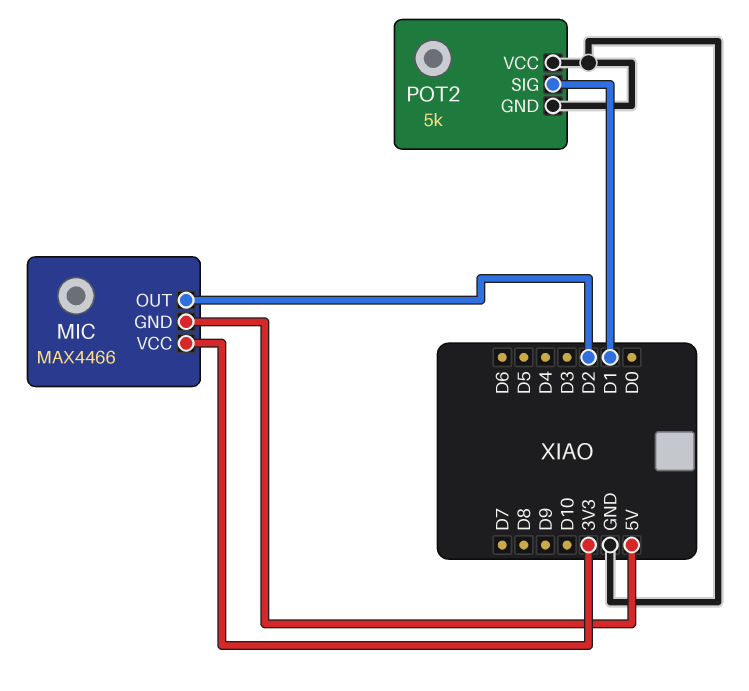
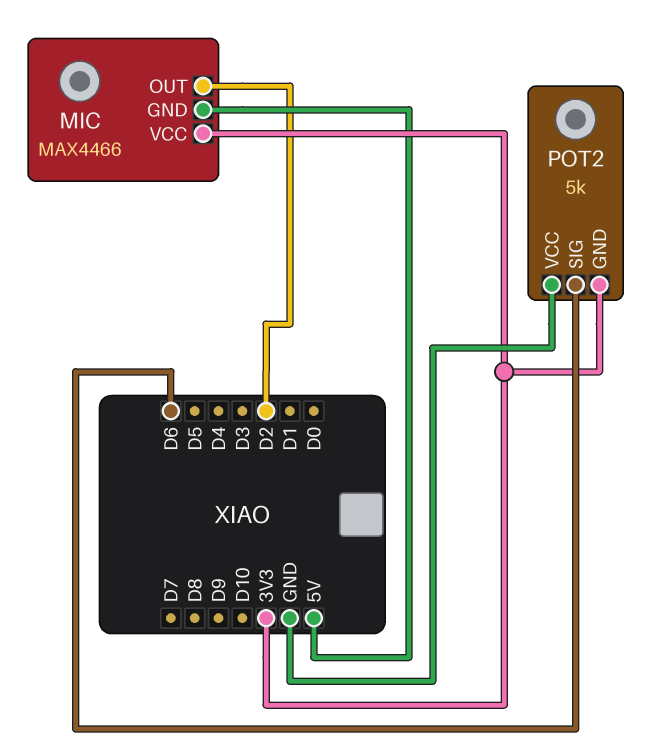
POT2 pin GND: GND -> 3V3
POT2 pin SIG: D1 -> D6

